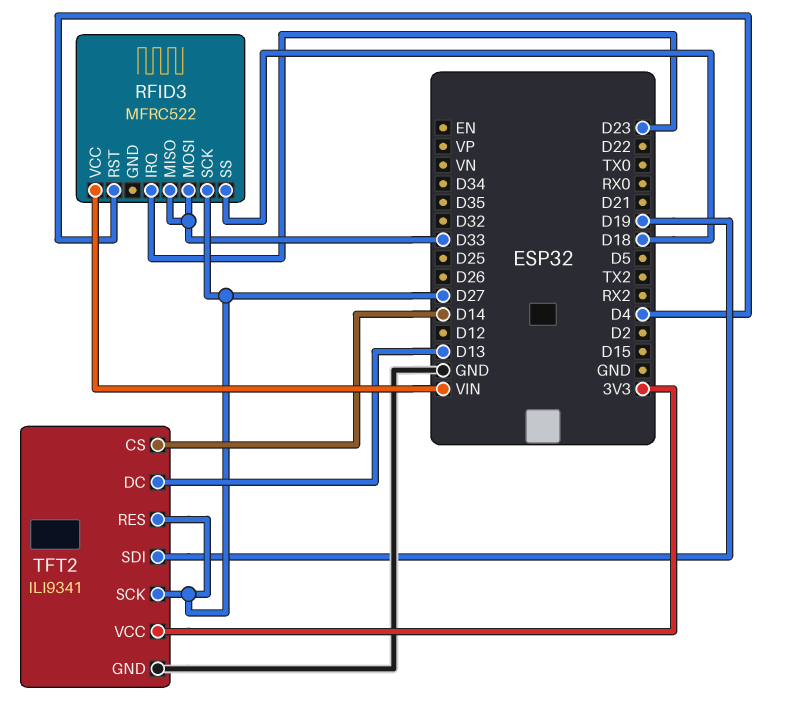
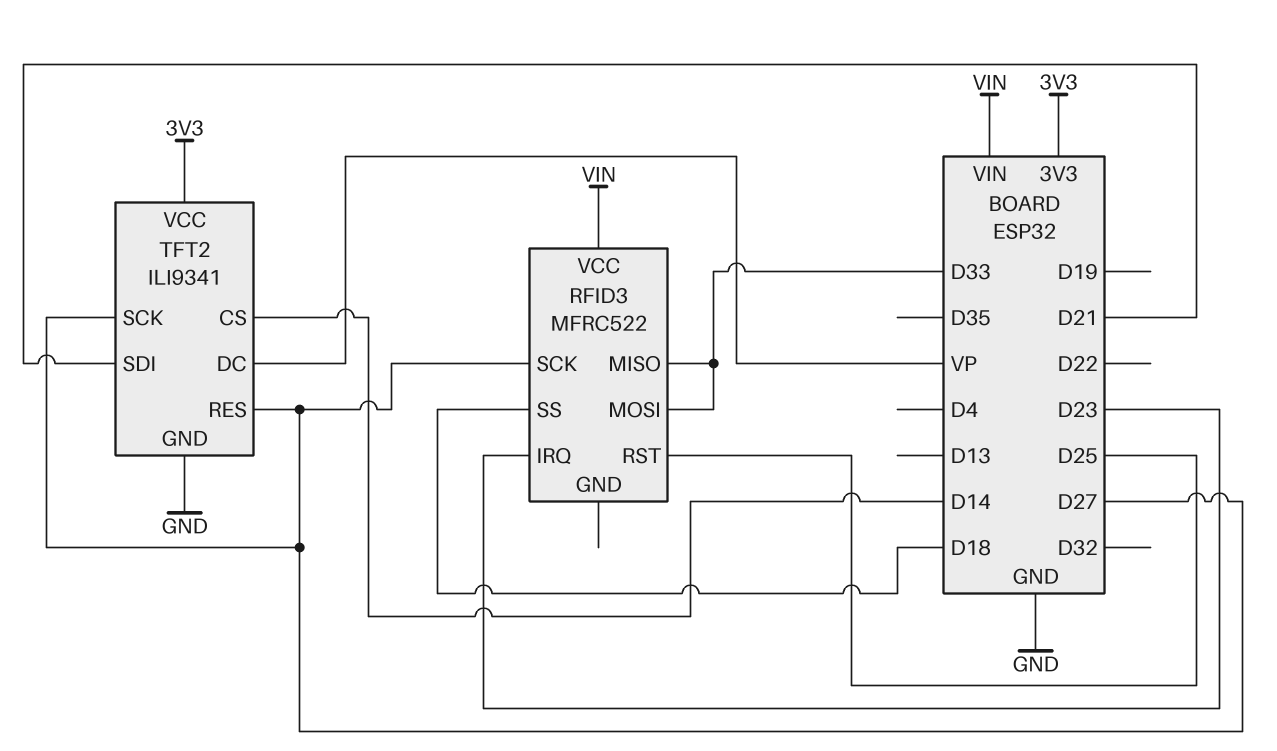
RFID3 pin RST: D4 -> D25
TFT2 pin DC: D13 -> VP
TFT2 pin SDI: D19 -> D21

